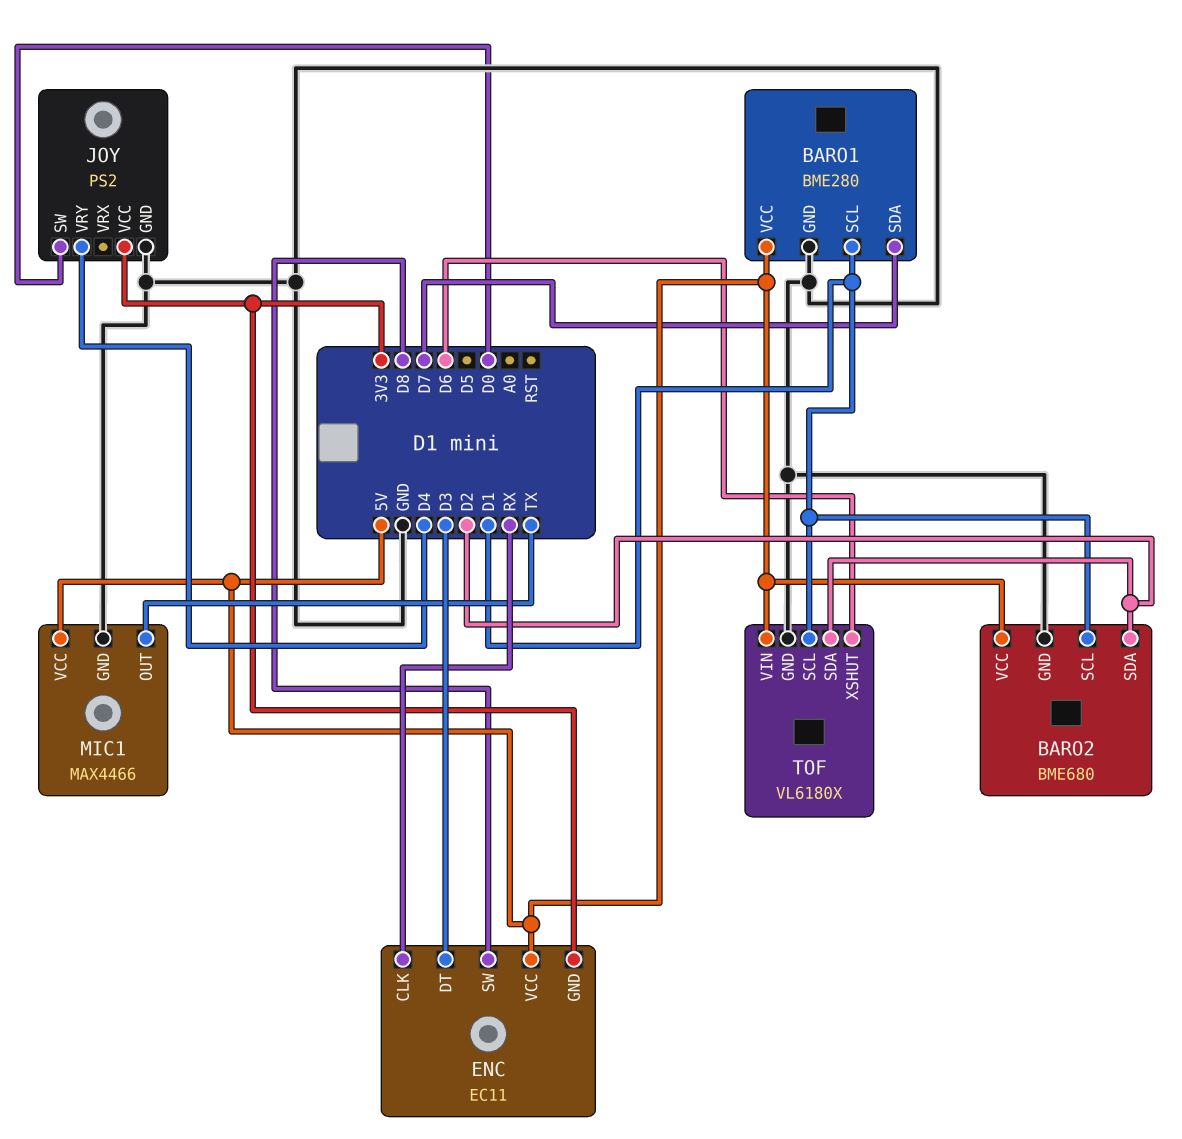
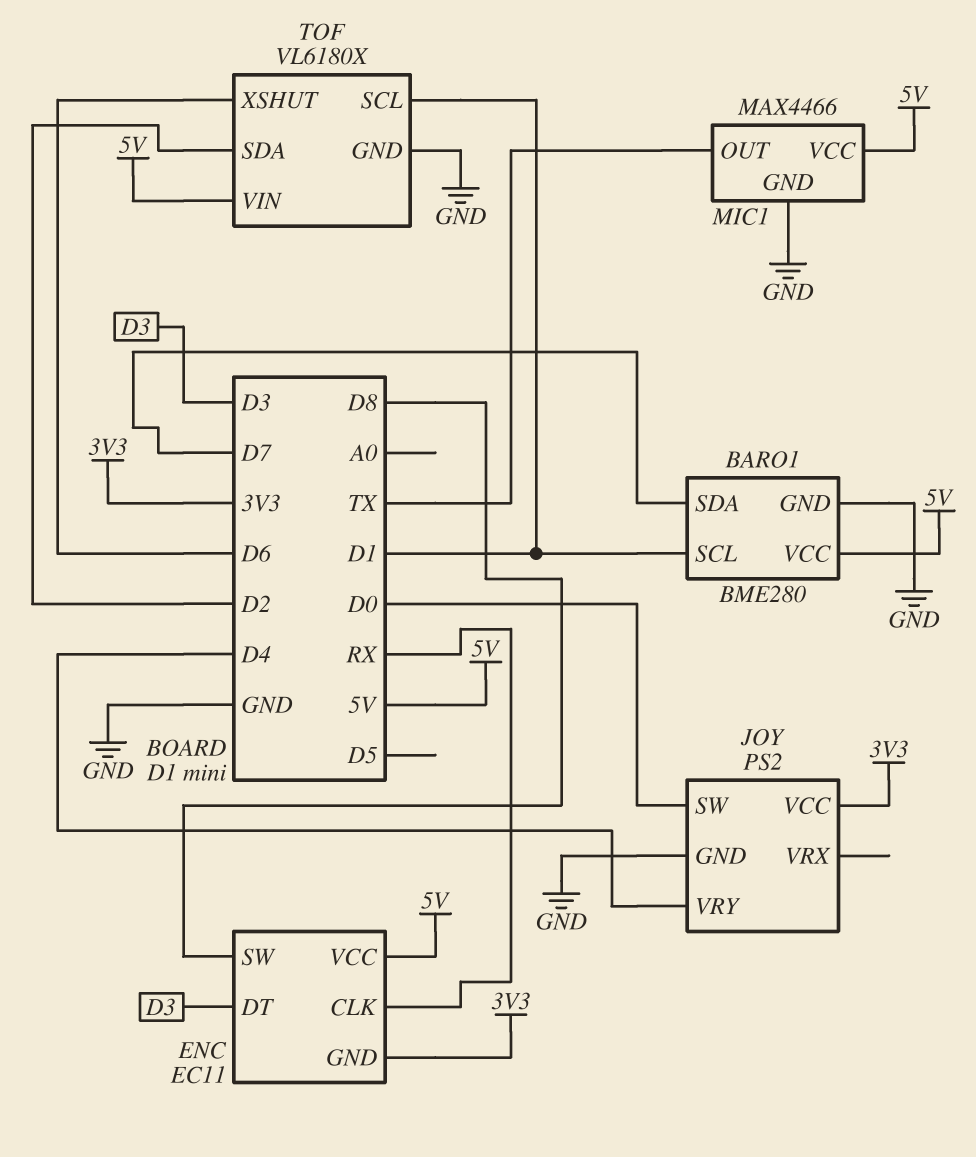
BARO2: BME680 -> none
BARO2 pin GND: GND -> none
BARO2 pin SCL: D1 -> none
BARO2 pin SDA: D2 -> none
BARO2 pin VCC: 5V -> none

